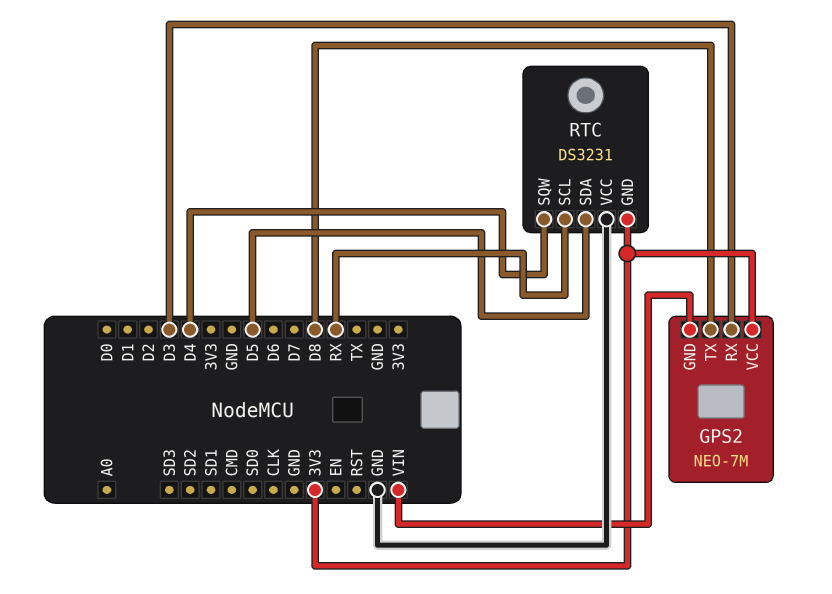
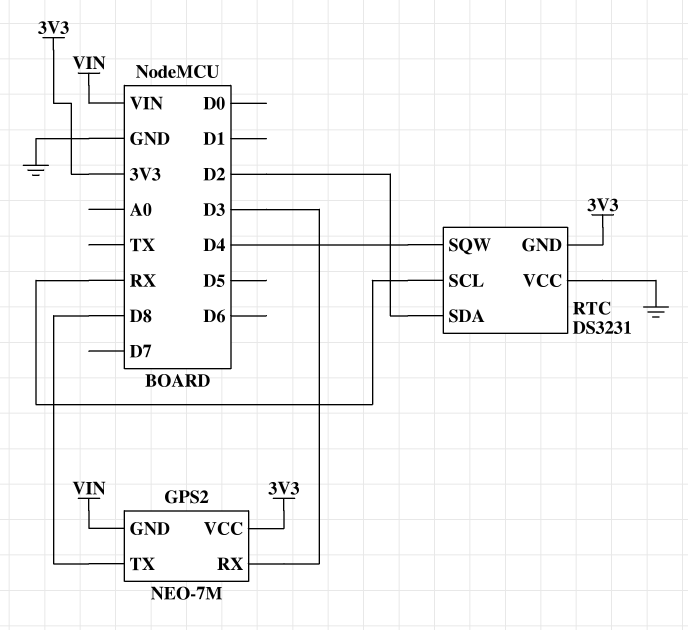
RTC pin SDA: D5 -> D2

